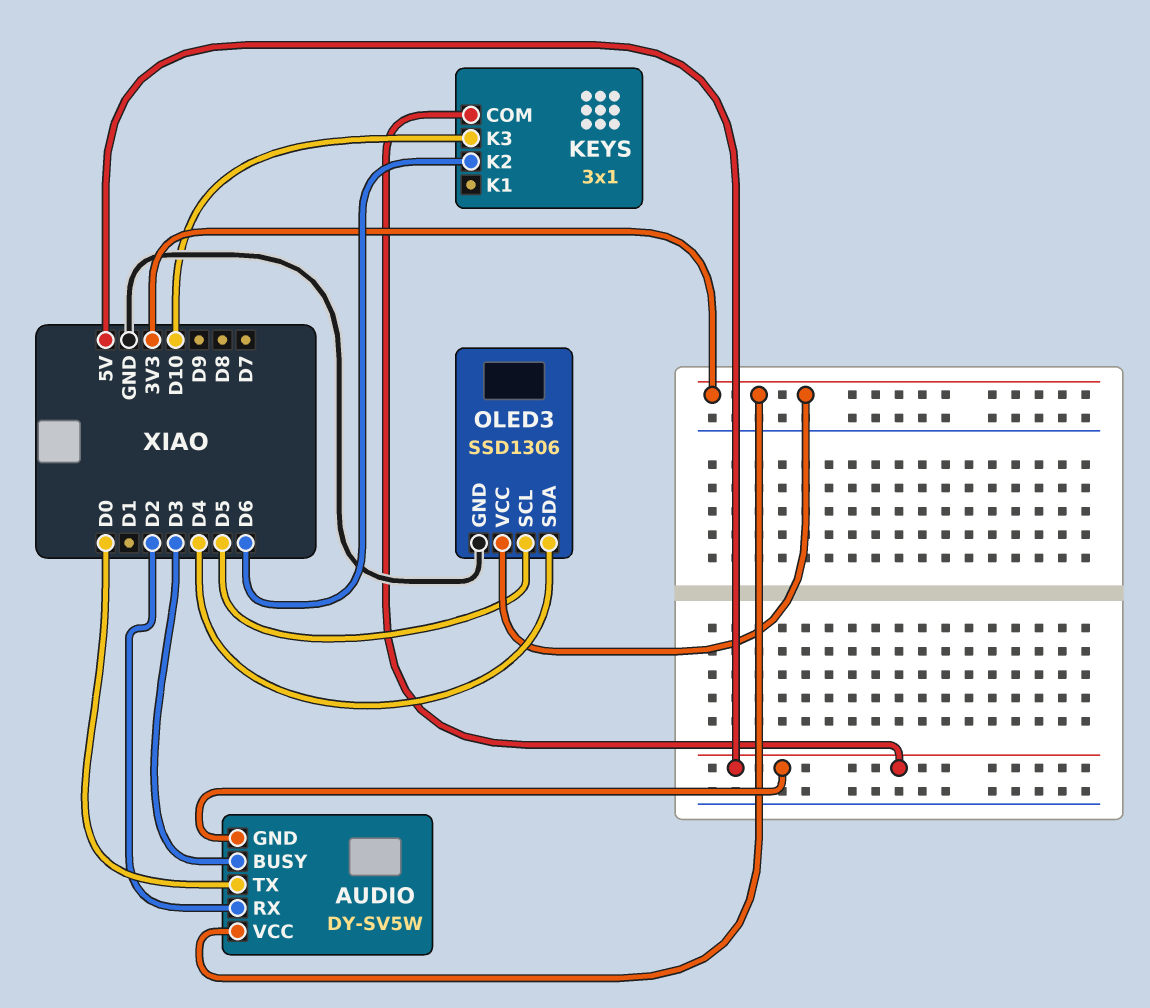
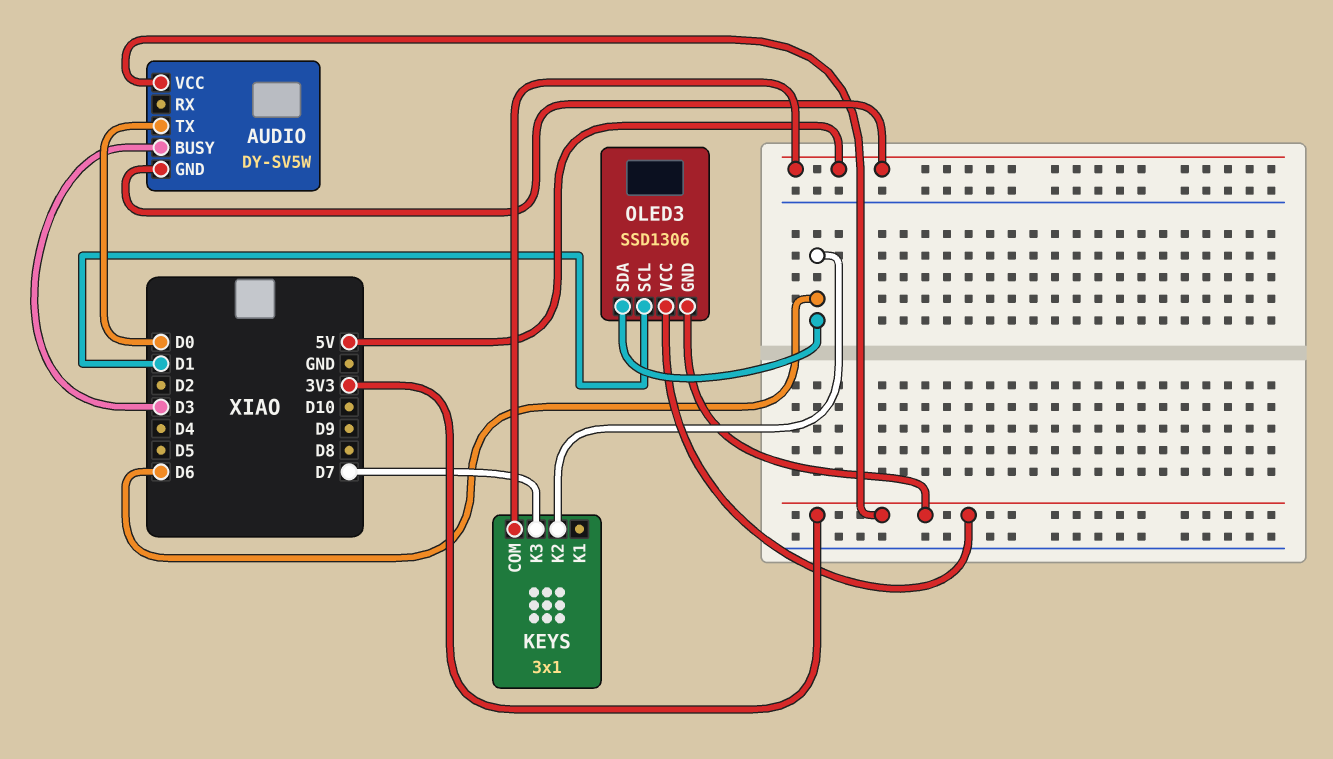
AUDIO pin RX: D2 -> none
KEYS pin K3: D10 -> D7
OLED3 pin GND: GND -> 3V3
OLED3 pin SCL: D5 -> D1
OLED3 pin SDA: D4 -> D6

